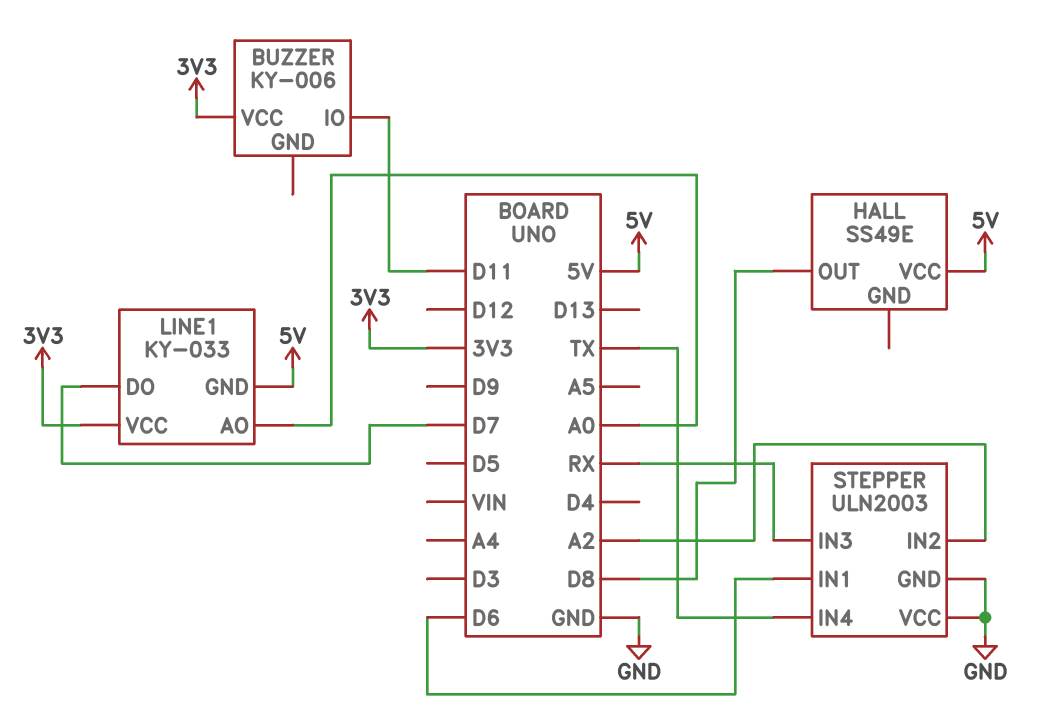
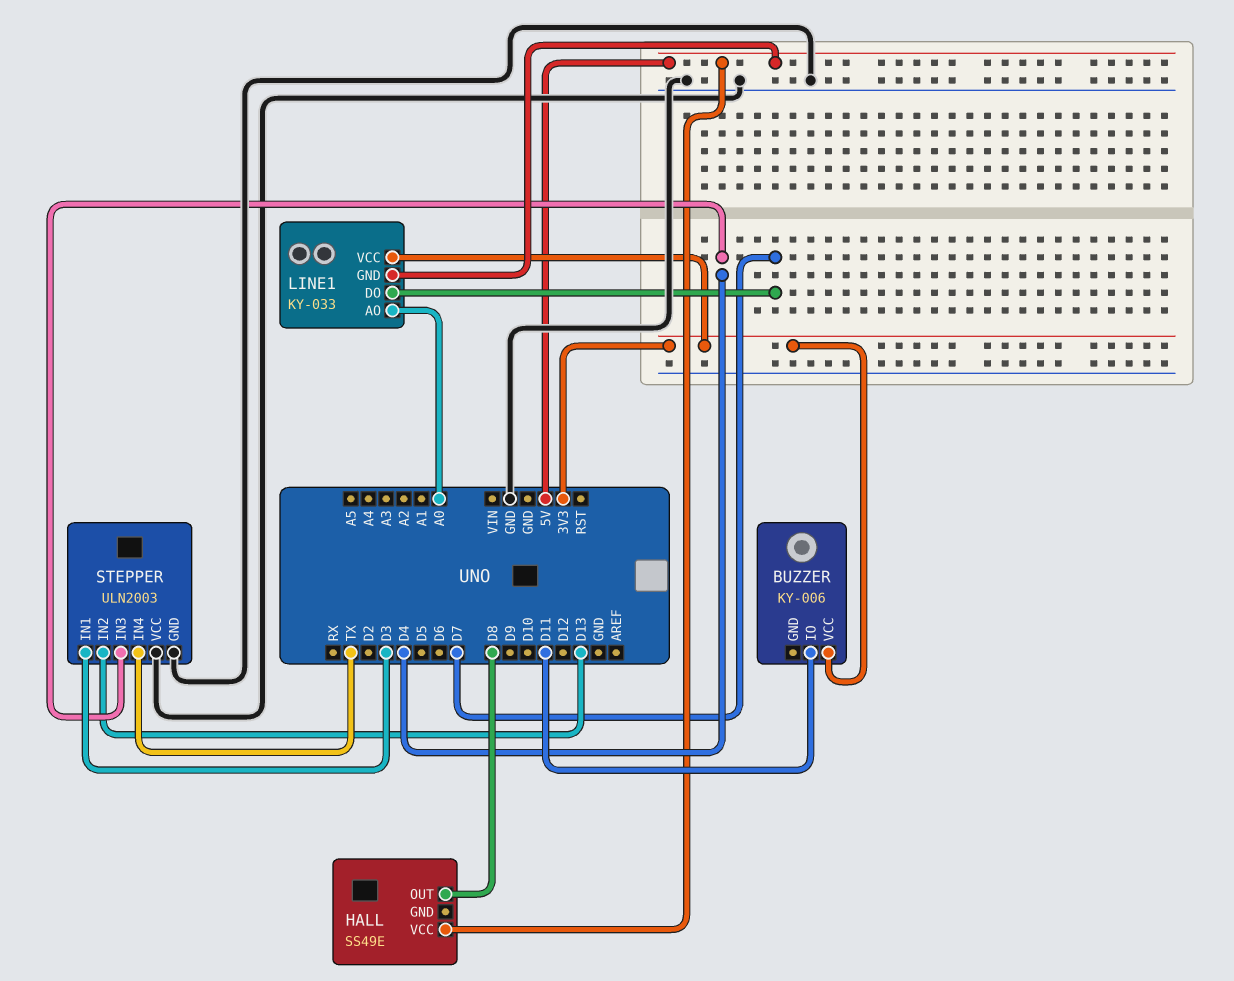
STEPPER pin IN1: D6 -> D3
STEPPER pin IN2: A2 -> D13
STEPPER pin IN3: RX -> D4

